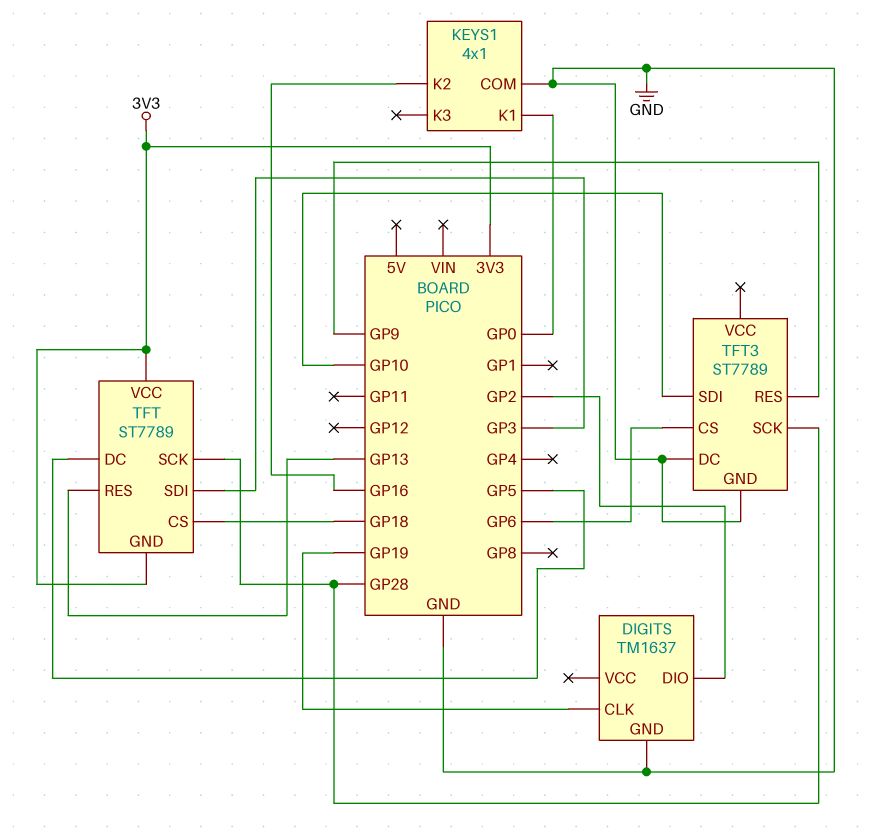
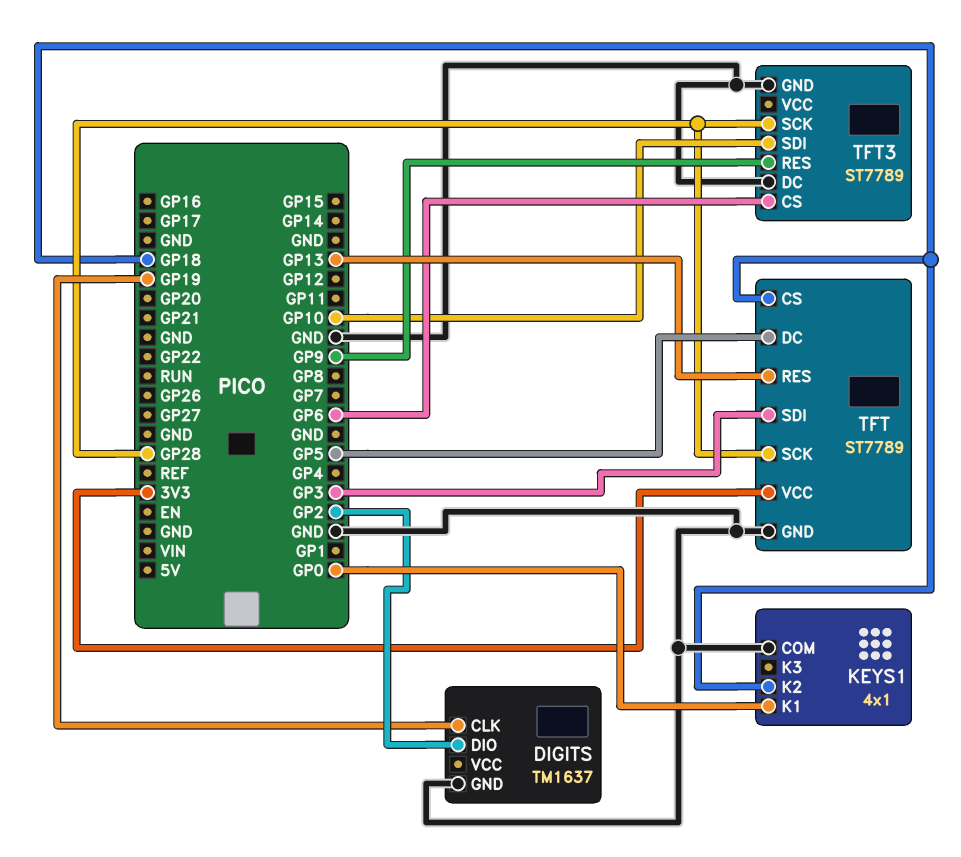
KEYS1 pin K2: GP16 -> GP18
TFT pin GND: 3V3 -> GND

